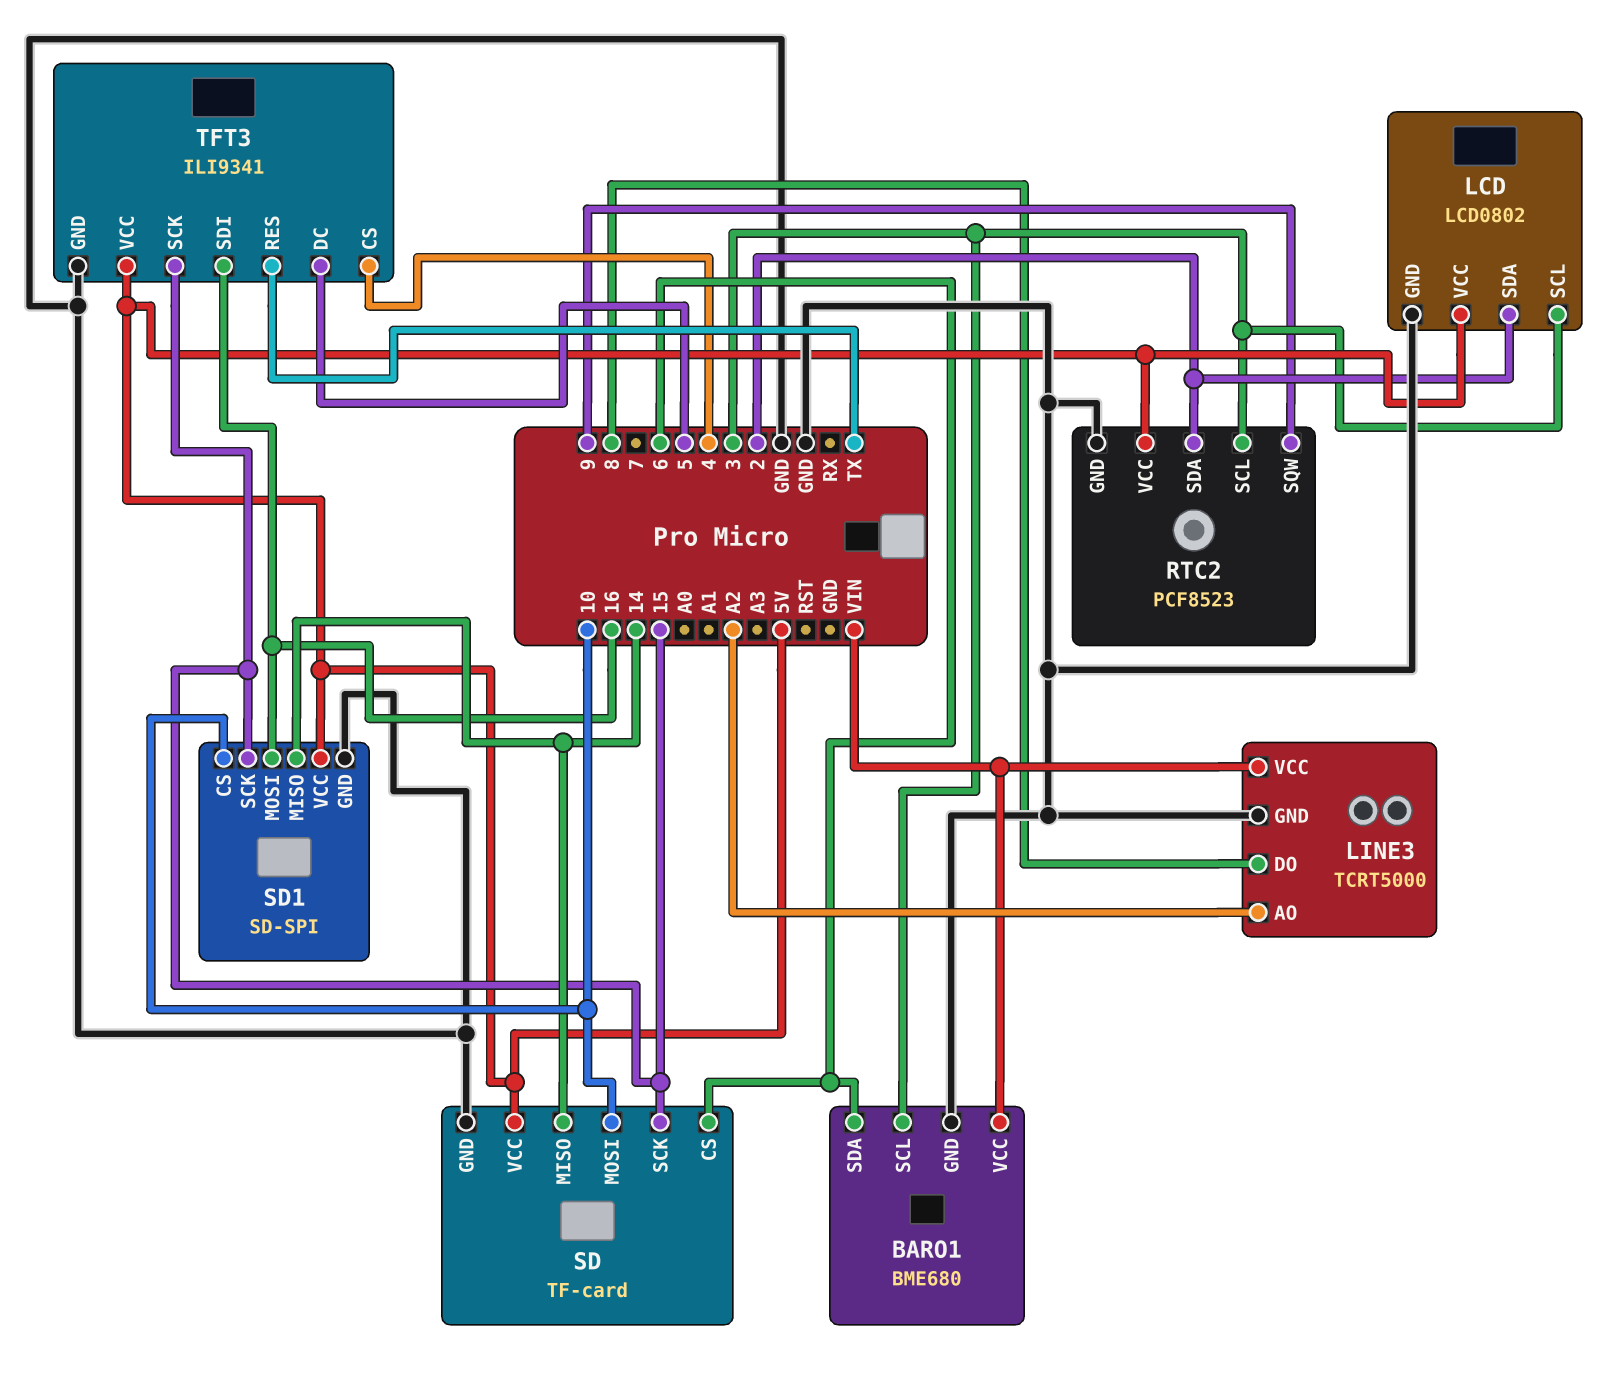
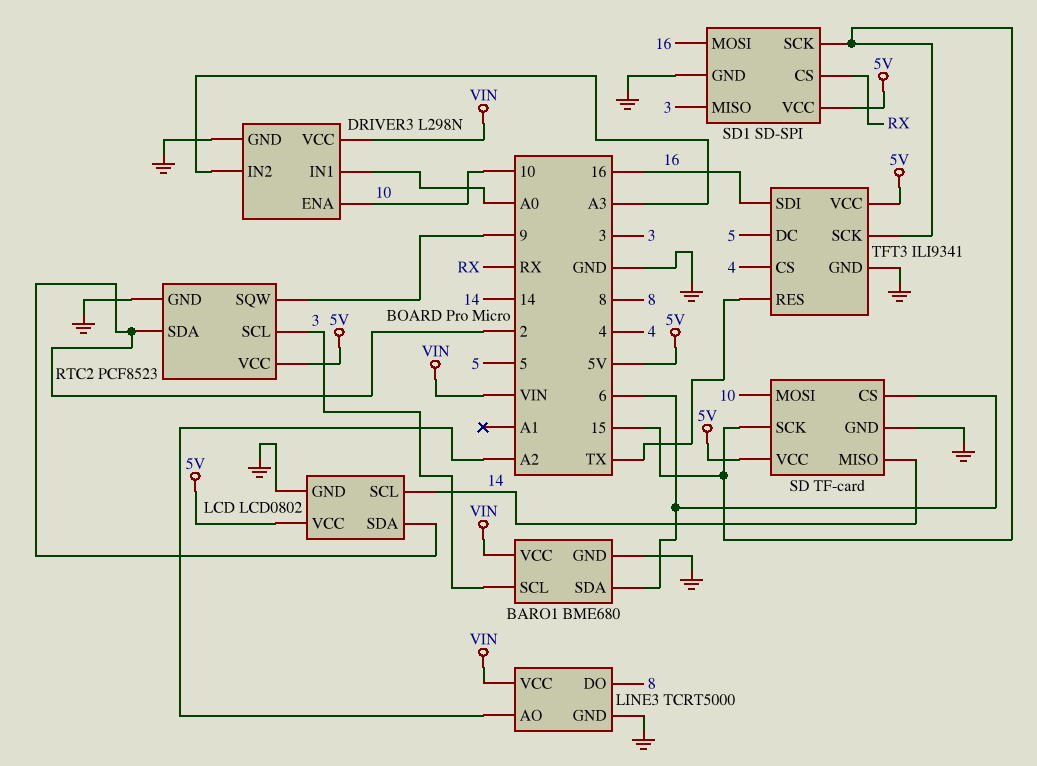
DRIVER3: none -> L298N
DRIVER3 pin ENA: none -> 10
DRIVER3 pin GND: none -> GND
DRIVER3 pin IN1: none -> A0
DRIVER3 pin IN2: none -> A3
DRIVER3 pin VCC: none -> VIN
LCD pin SCL: 3 -> 14
SD1 pin CS: 10 -> RX
SD1 pin MISO: 14 -> 3

